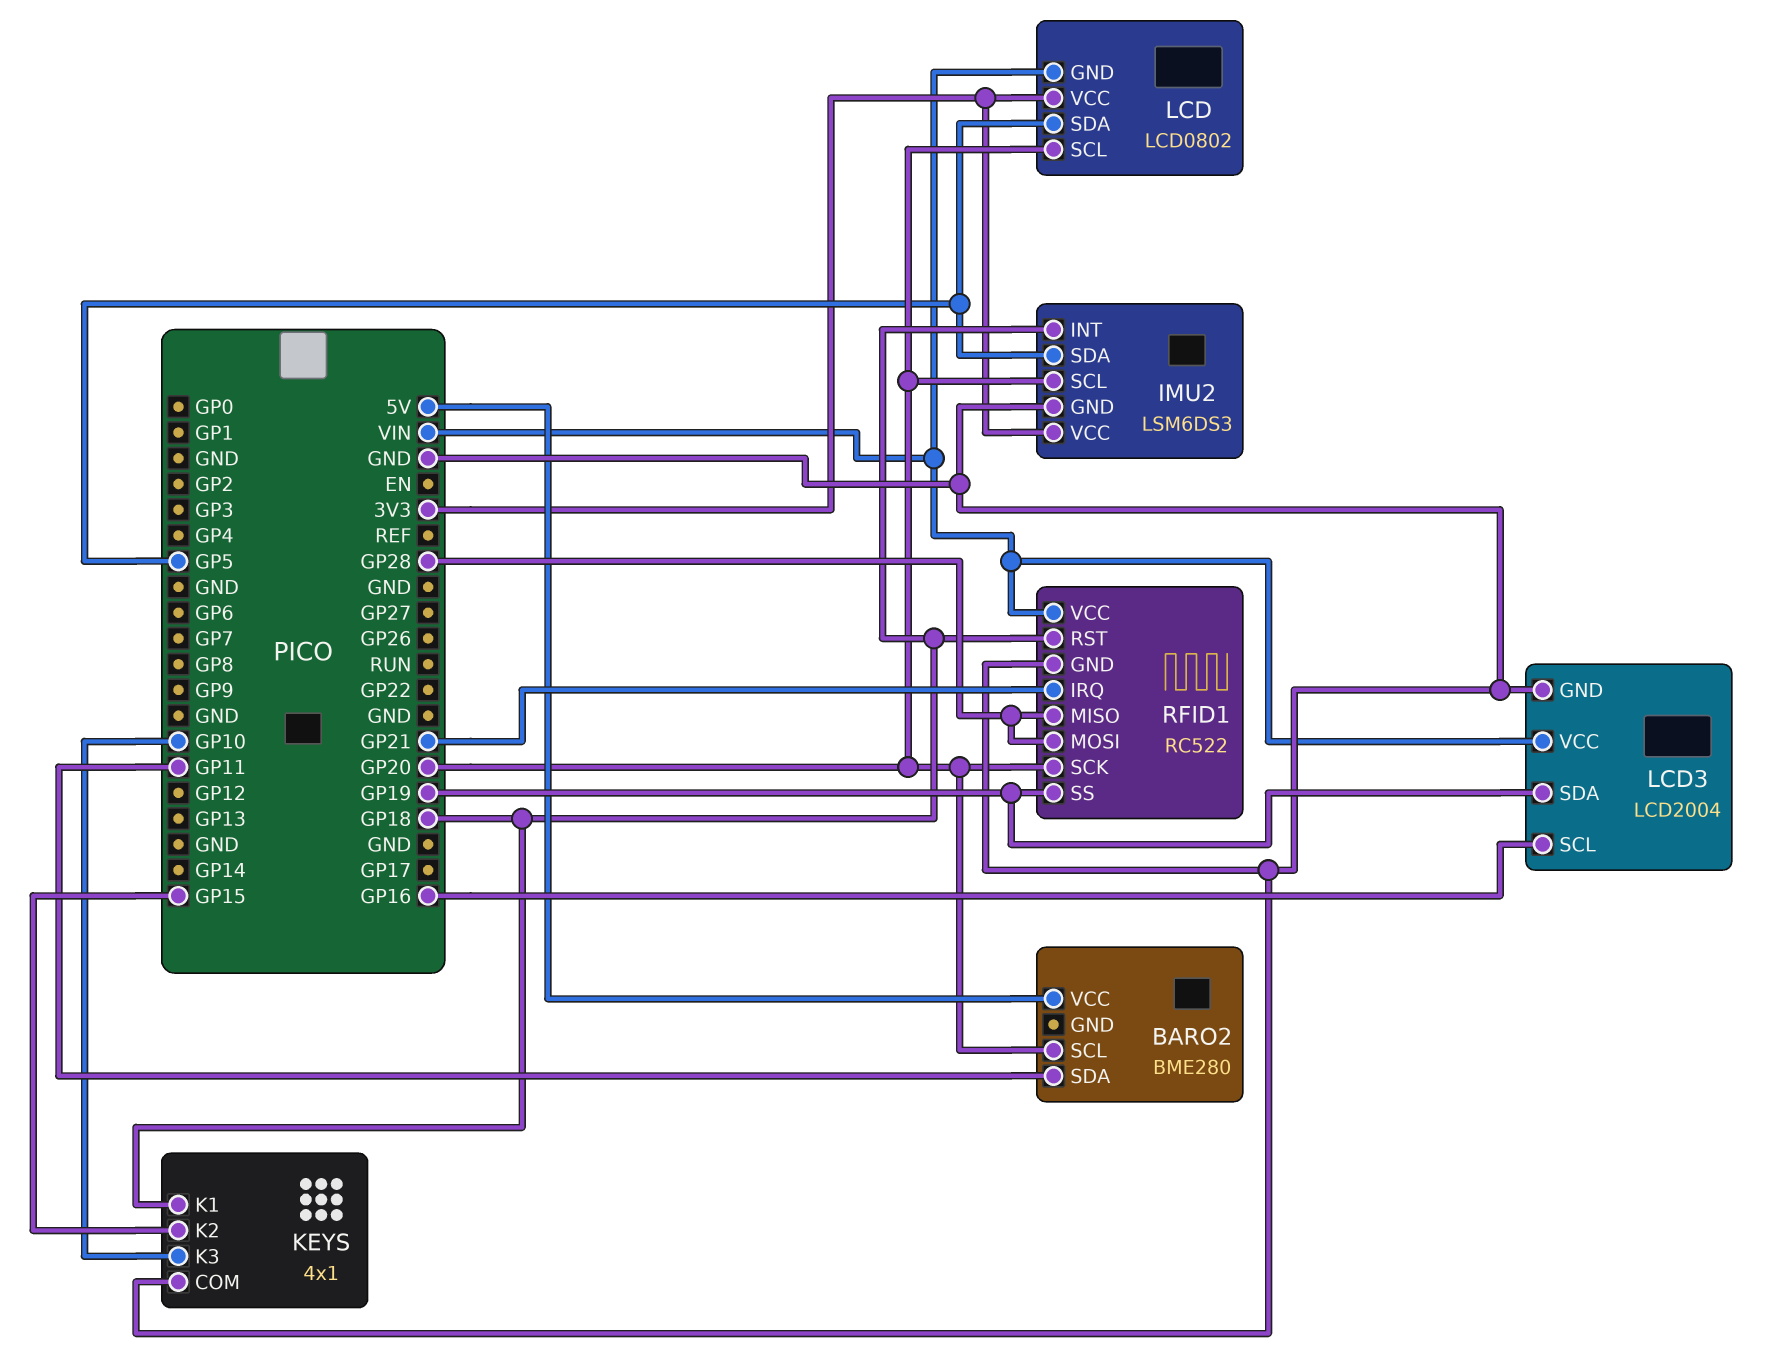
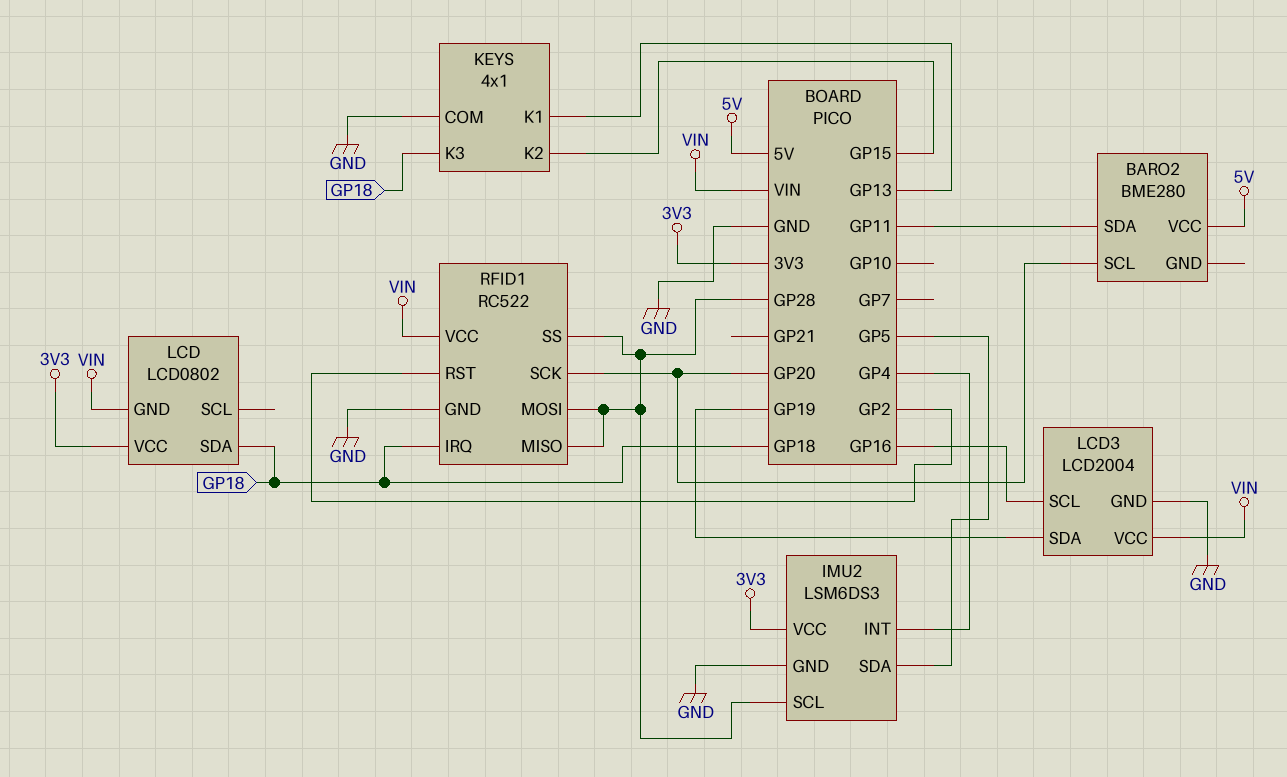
IMU2 pin INT: GP18 -> GP4
IMU2 pin SCL: GP20 -> GP28
KEYS pin K1: GP18 -> GP13
KEYS pin K3: GP10 -> GP18
LCD pin SCL: GP20 -> none
LCD pin SDA: GP5 -> GP18
RFID1 pin IRQ: GP21 -> GP18
RFID1 pin RST: GP18 -> GP2
RFID1 pin SS: GP19 -> GP28

